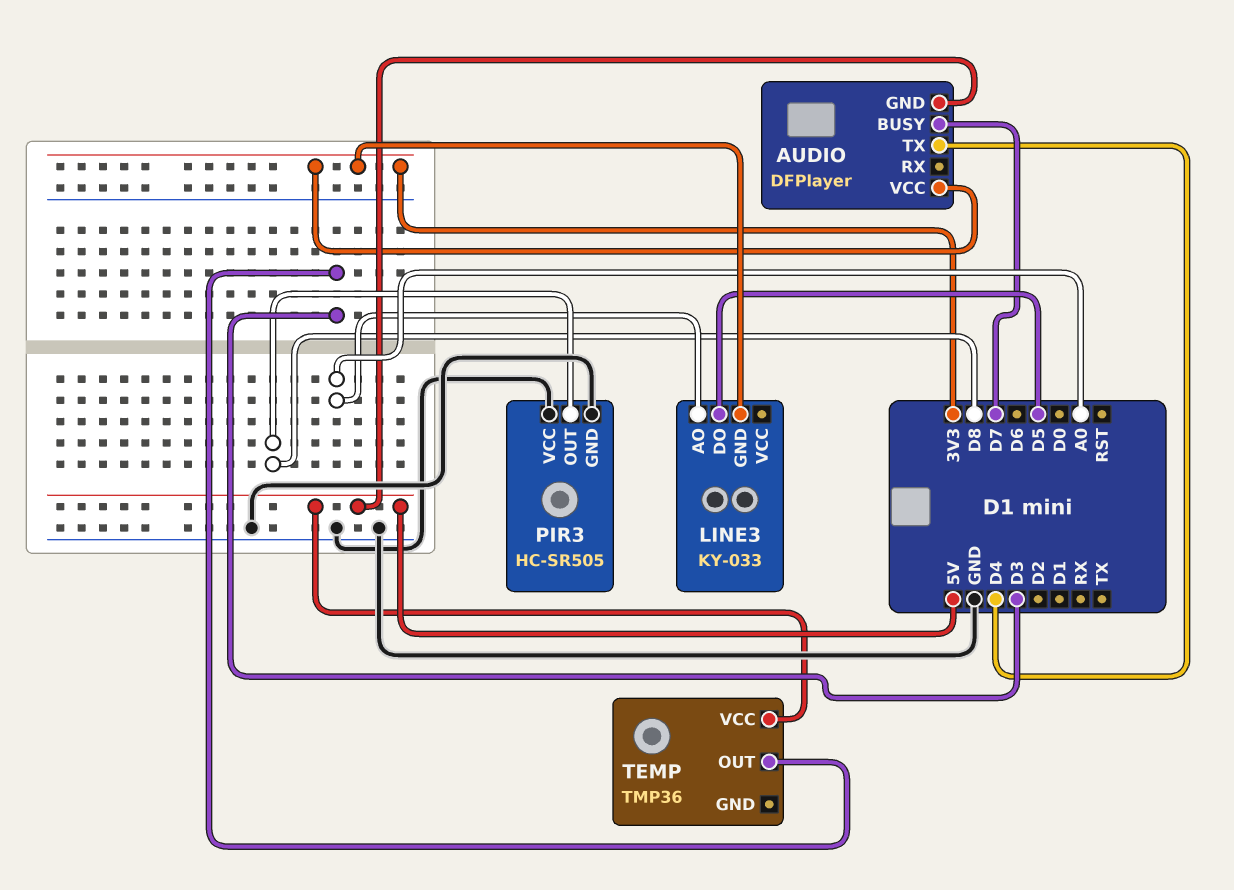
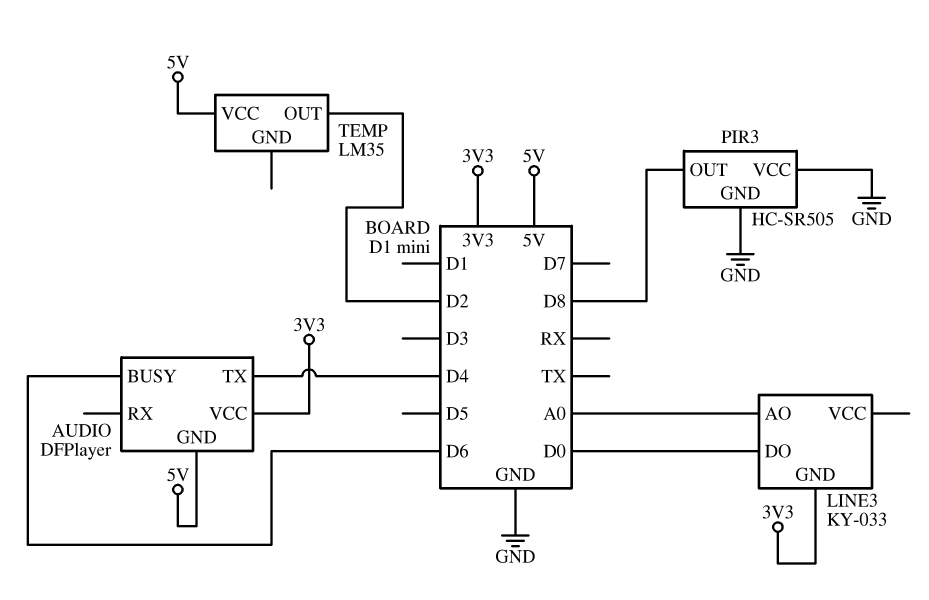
AUDIO pin BUSY: D7 -> D6
LINE3 pin DO: D5 -> D0
TEMP: TMP36 -> LM35
TEMP pin OUT: D3 -> D2

